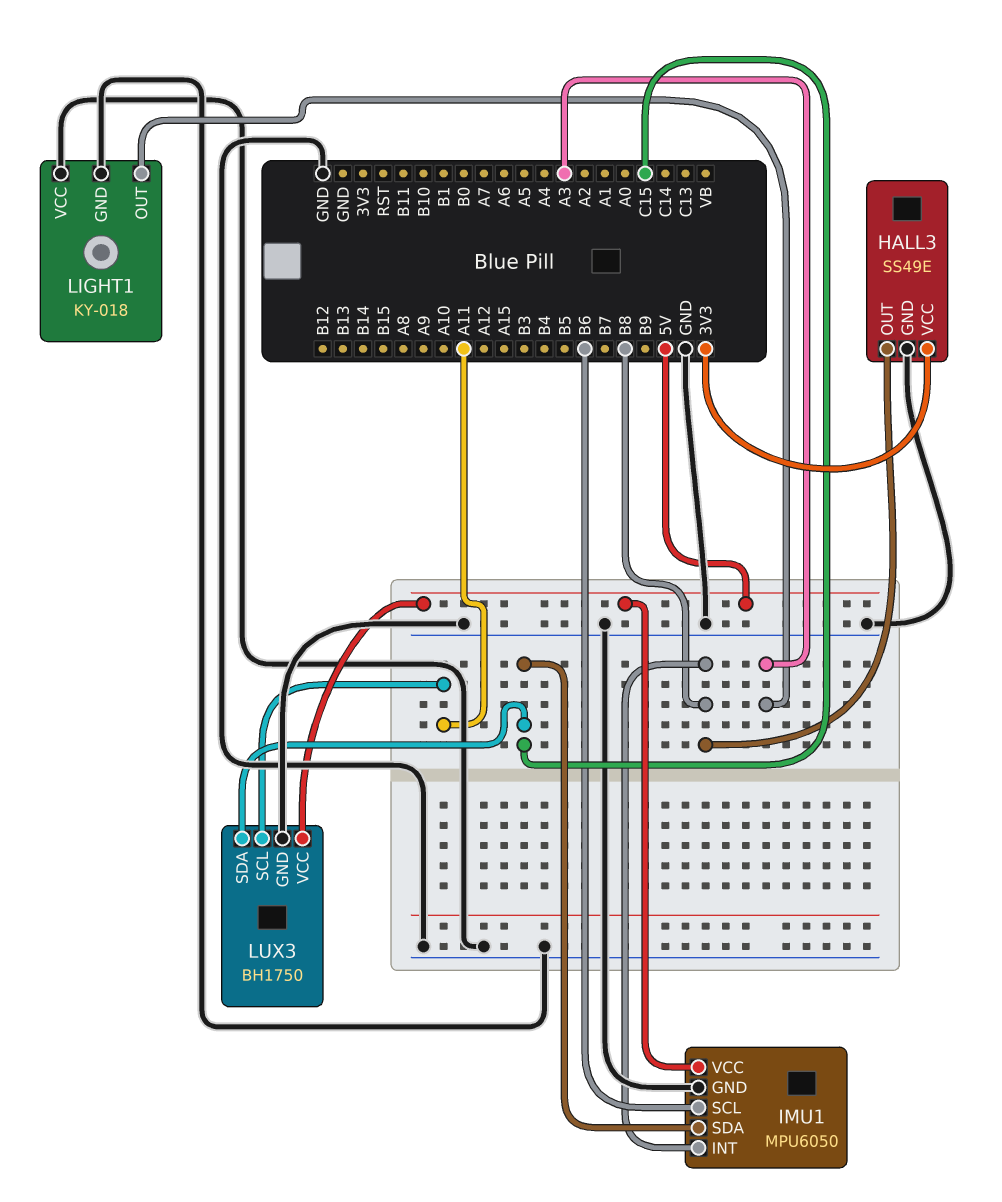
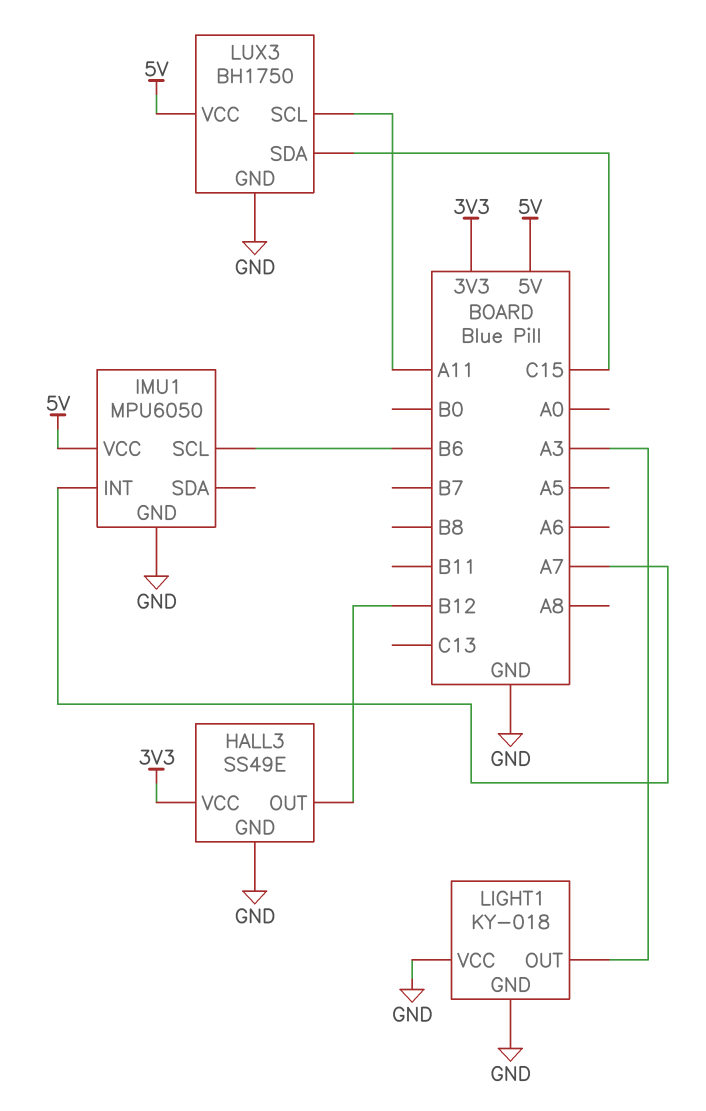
HALL3 pin OUT: B8 -> B12
IMU1 pin INT: B8 -> A7
IMU1 pin SDA: C15 -> none

